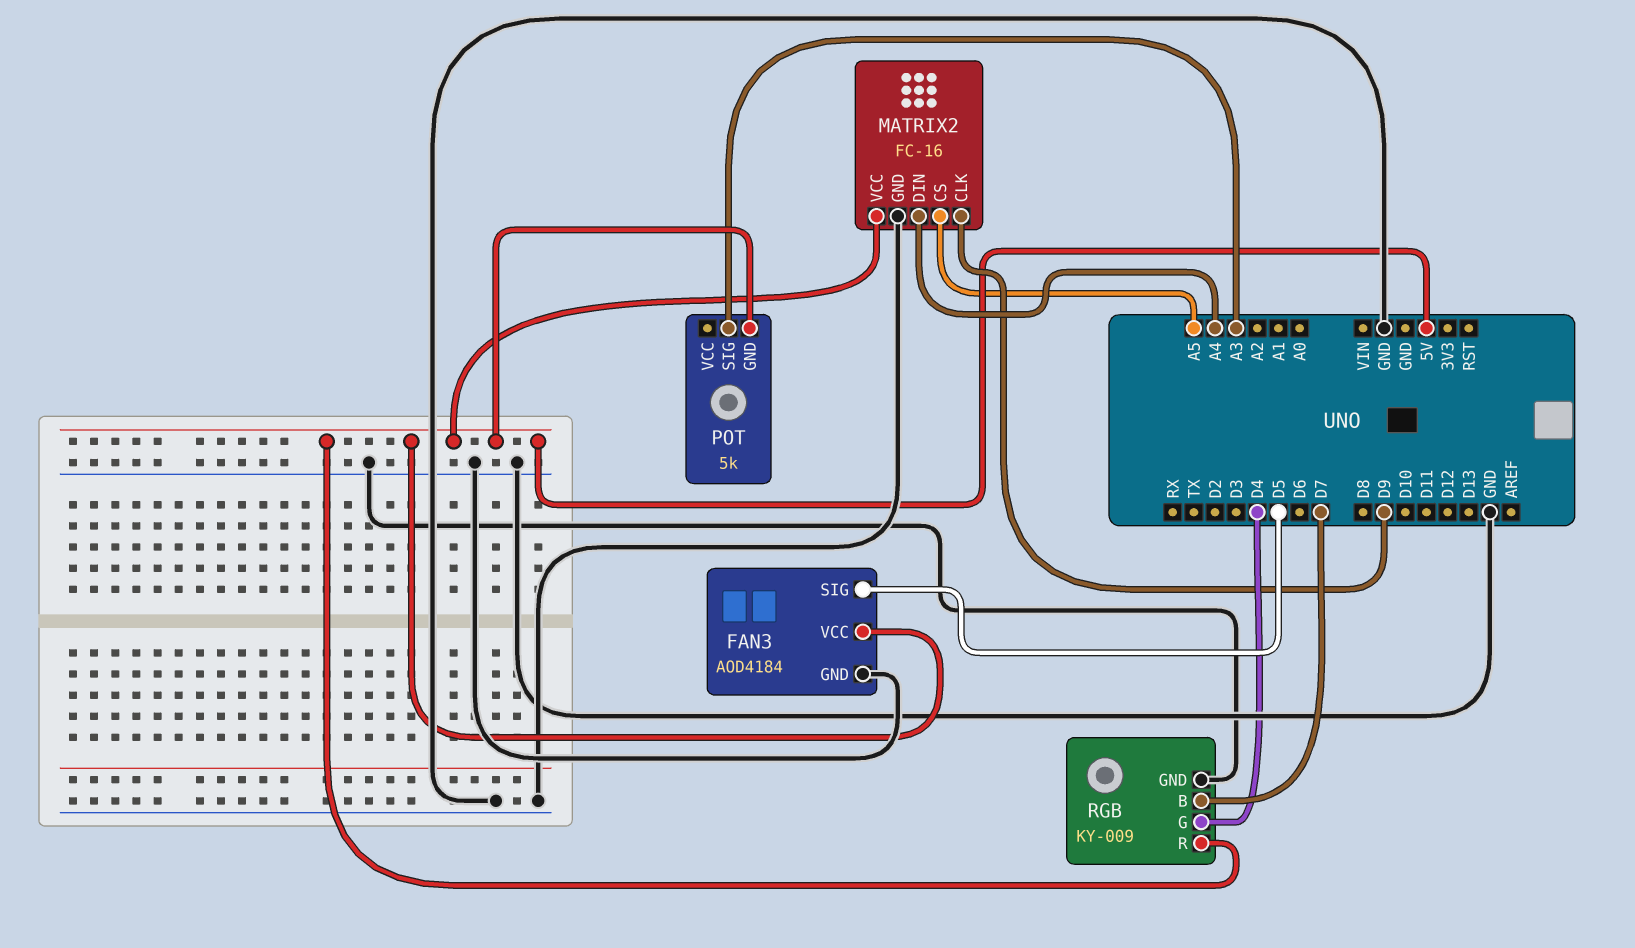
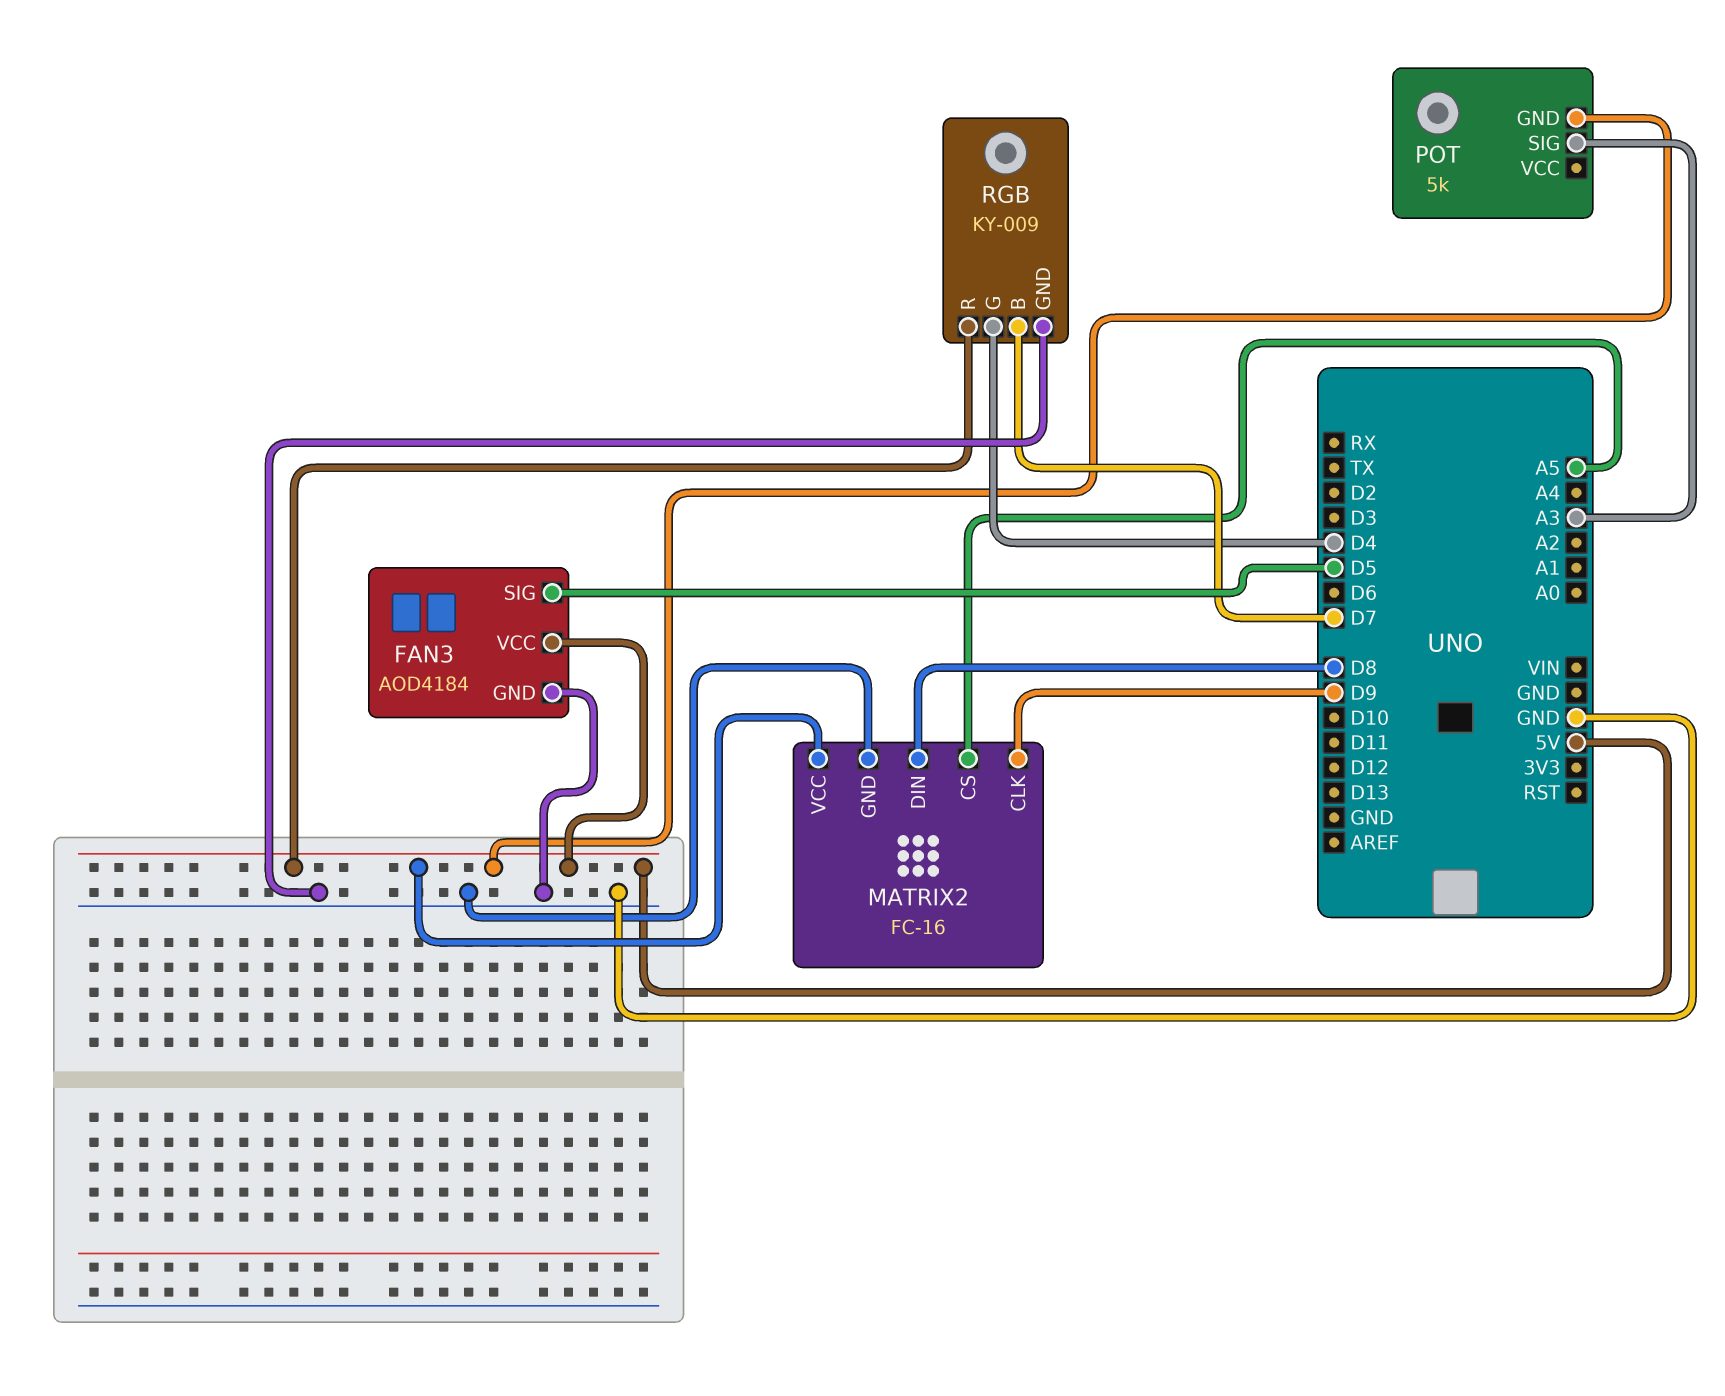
MATRIX2 pin DIN: A4 -> D8

